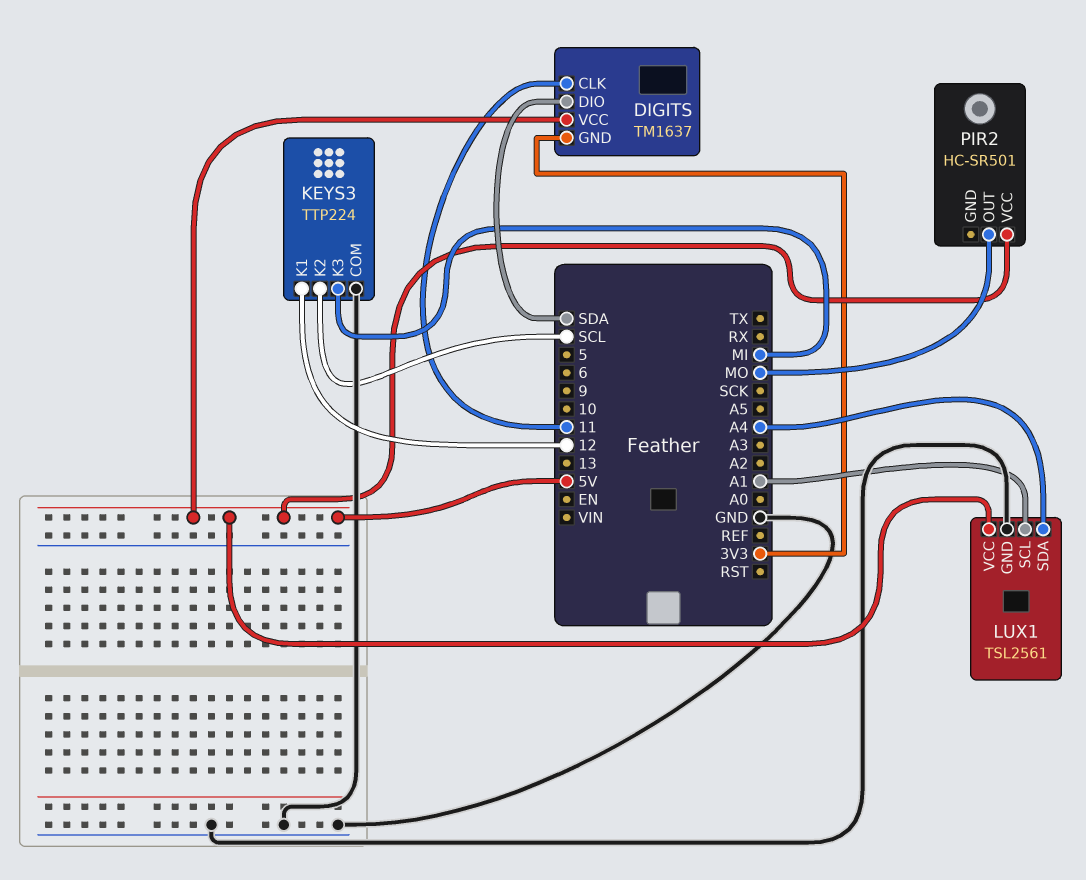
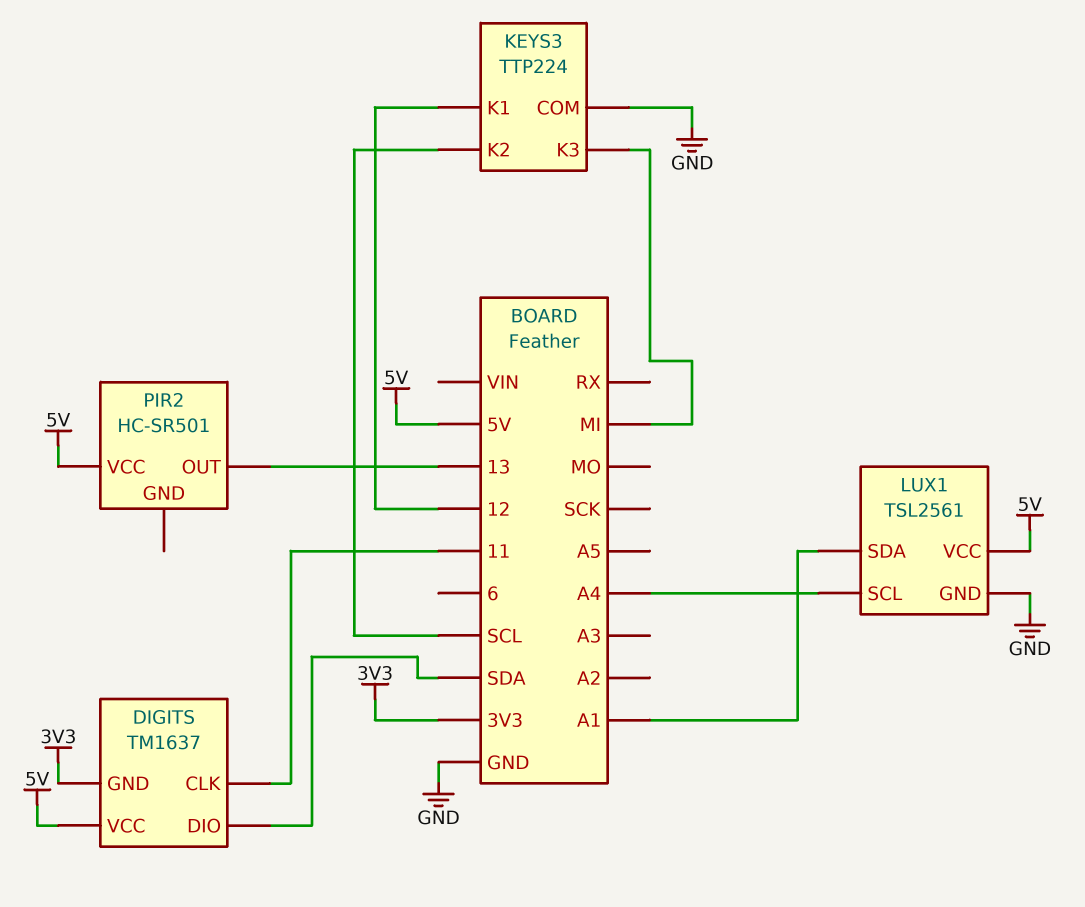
LUX1 pin SCL: A1 -> A4
LUX1 pin SDA: A4 -> A1
PIR2 pin OUT: MO -> 13

